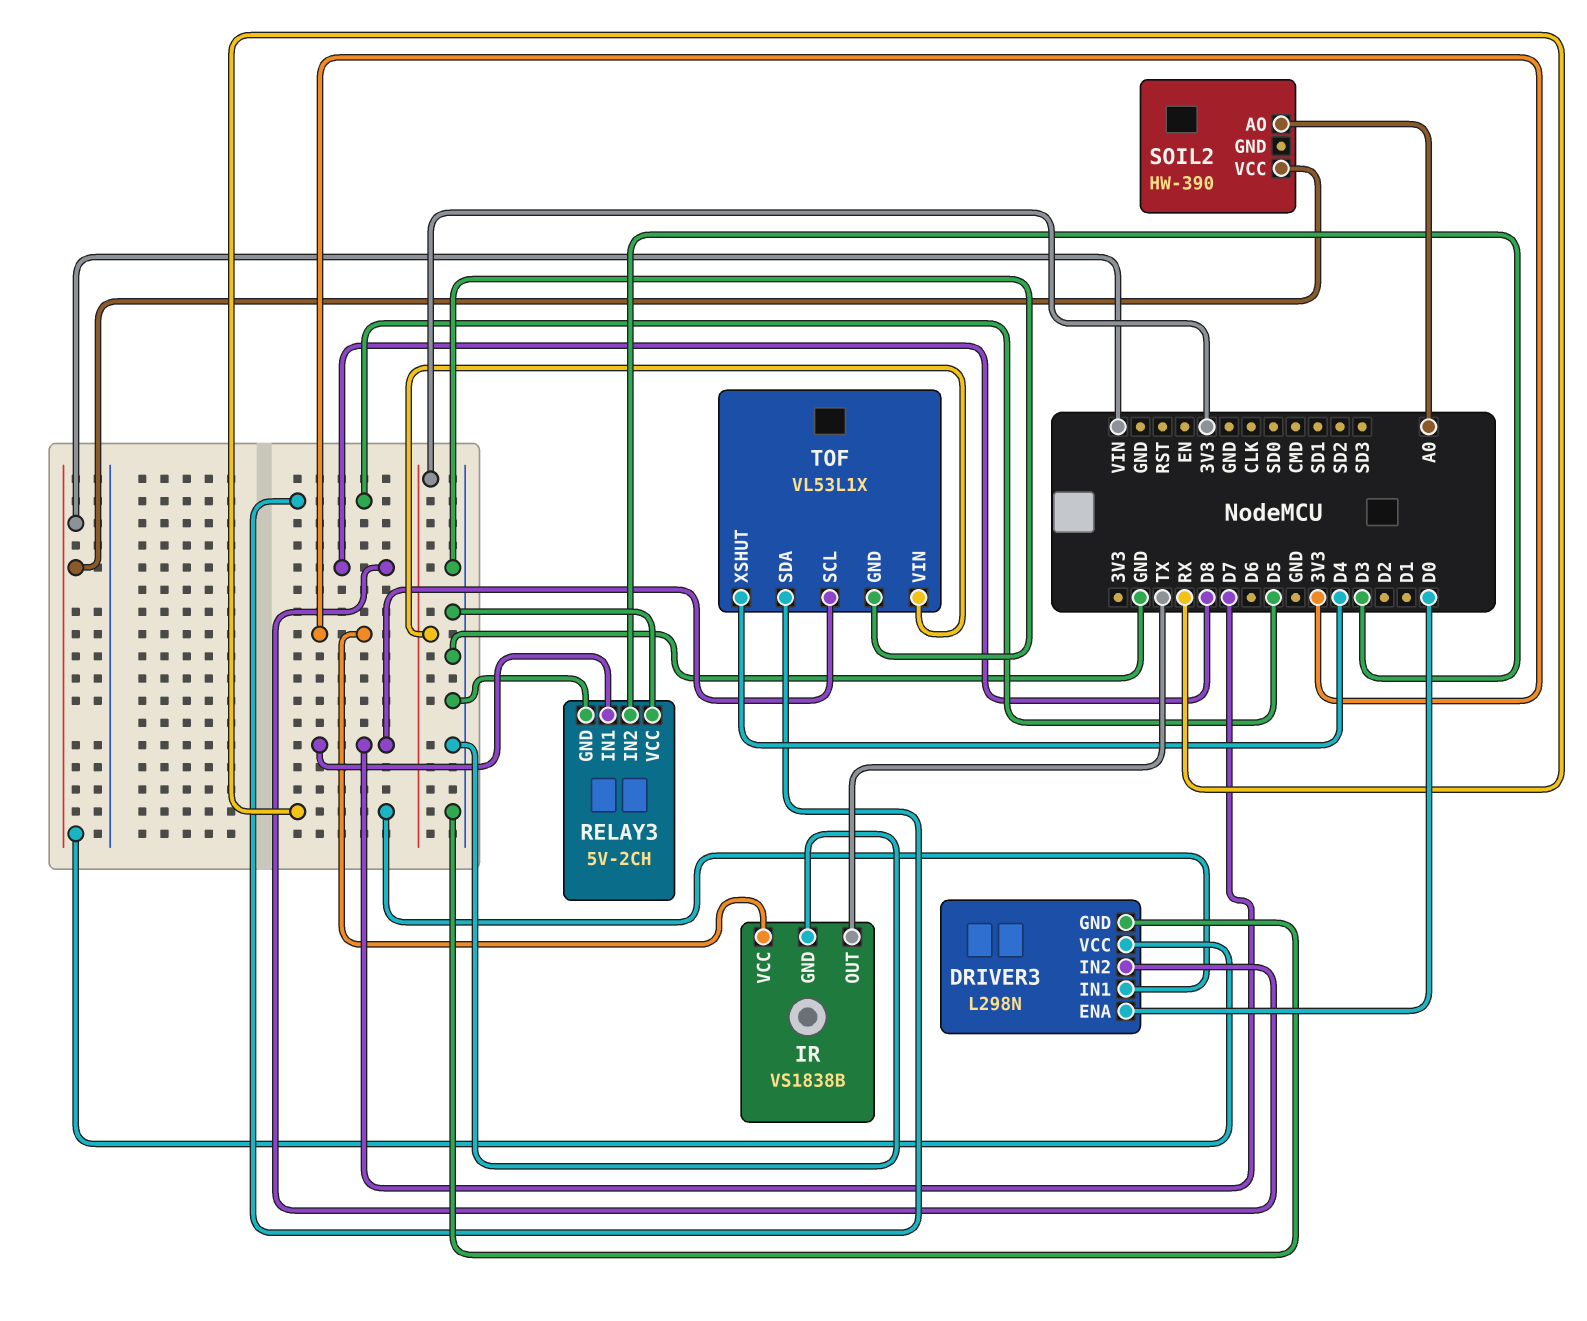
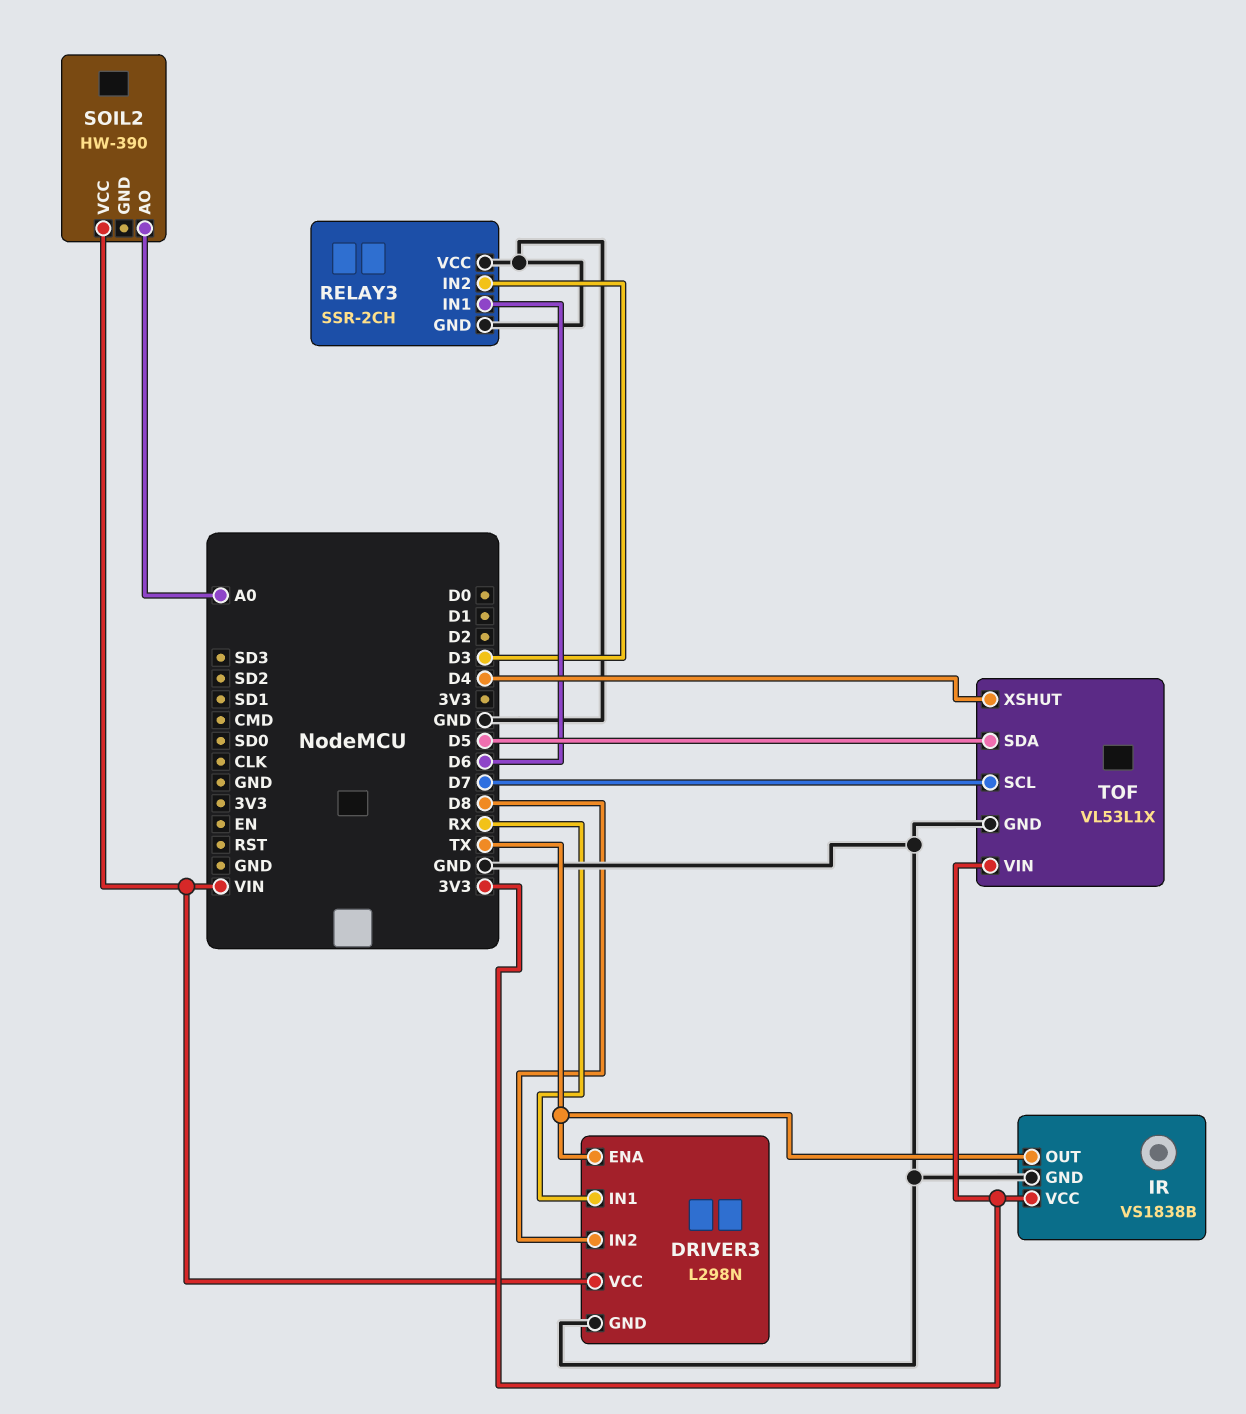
DRIVER3 pin ENA: D0 -> TX
RELAY3: 5V-2CH -> SSR-2CH
RELAY3 pin IN1: D7 -> D6

